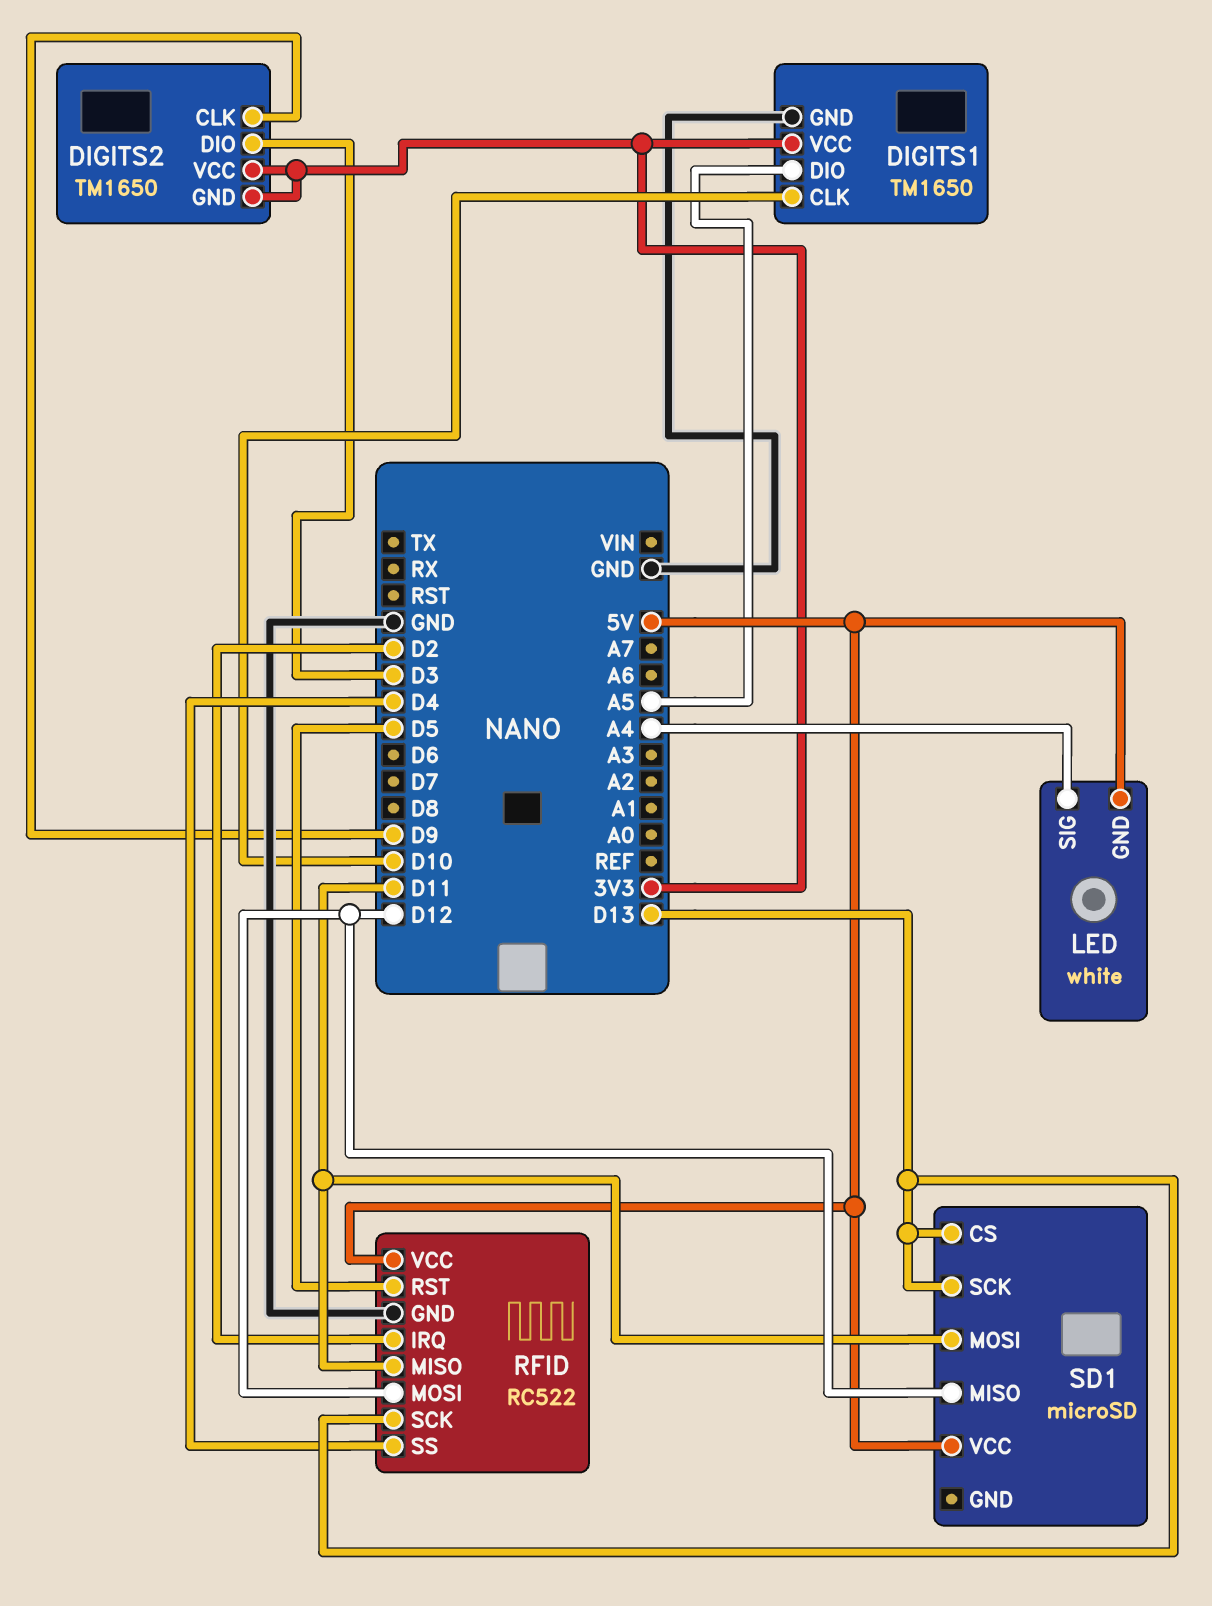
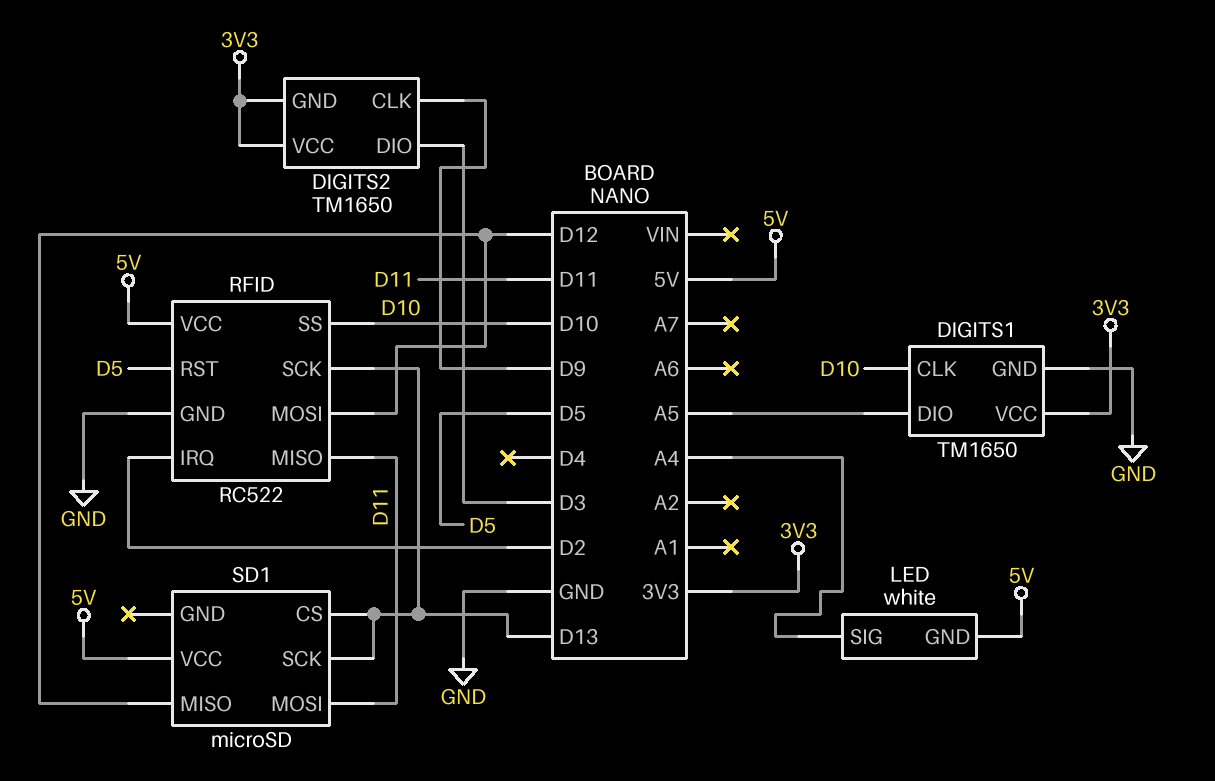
RFID pin SS: D4 -> D10

